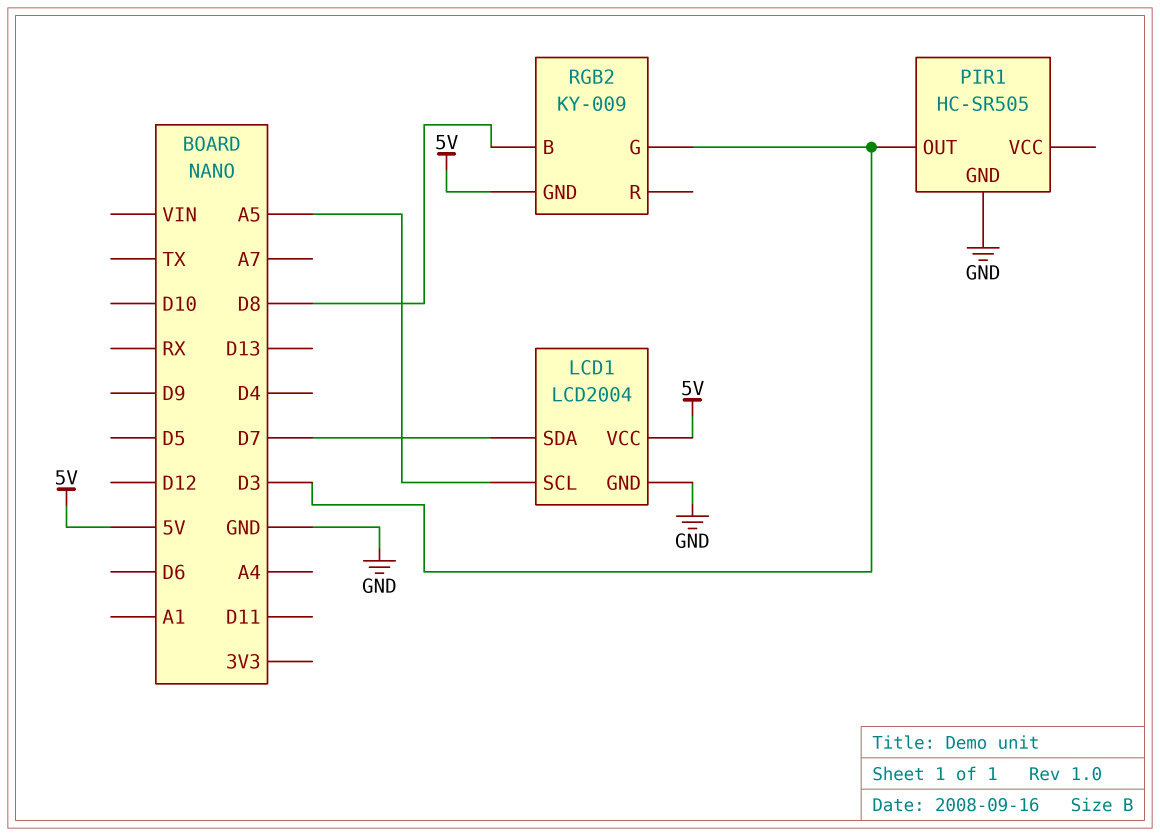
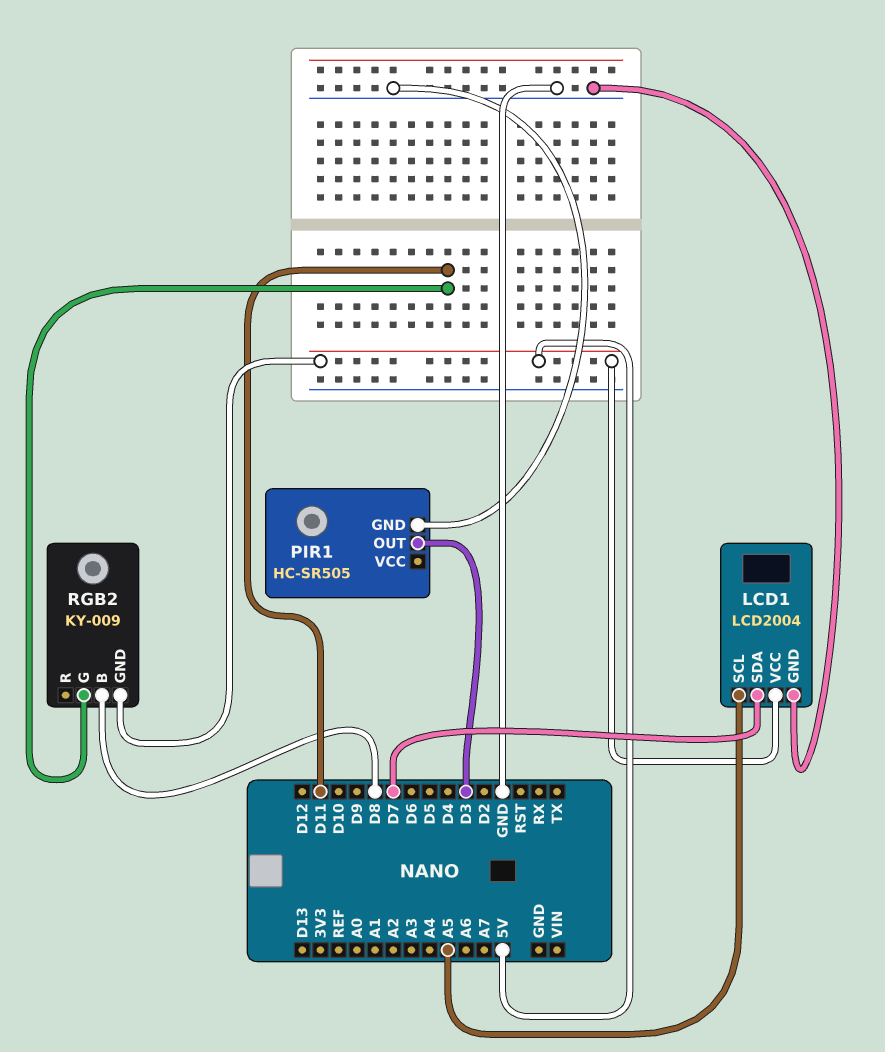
RGB2 pin G: D3 -> D11

